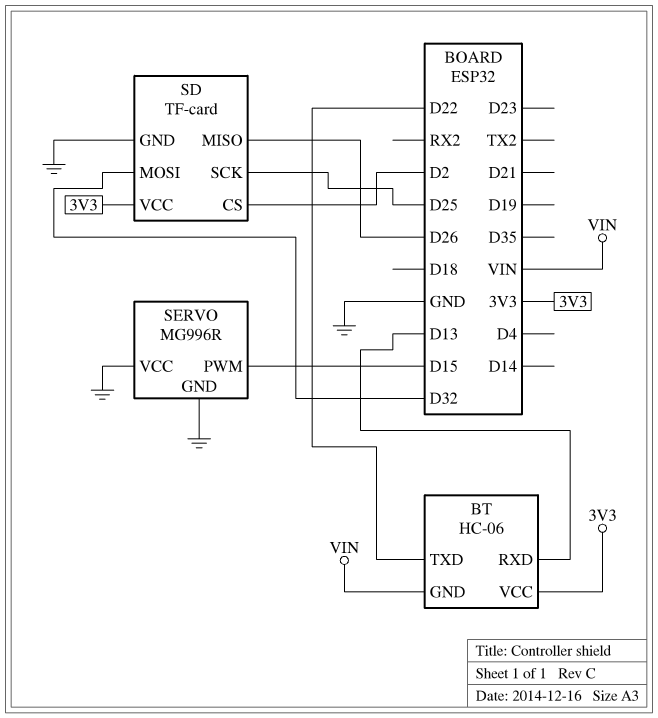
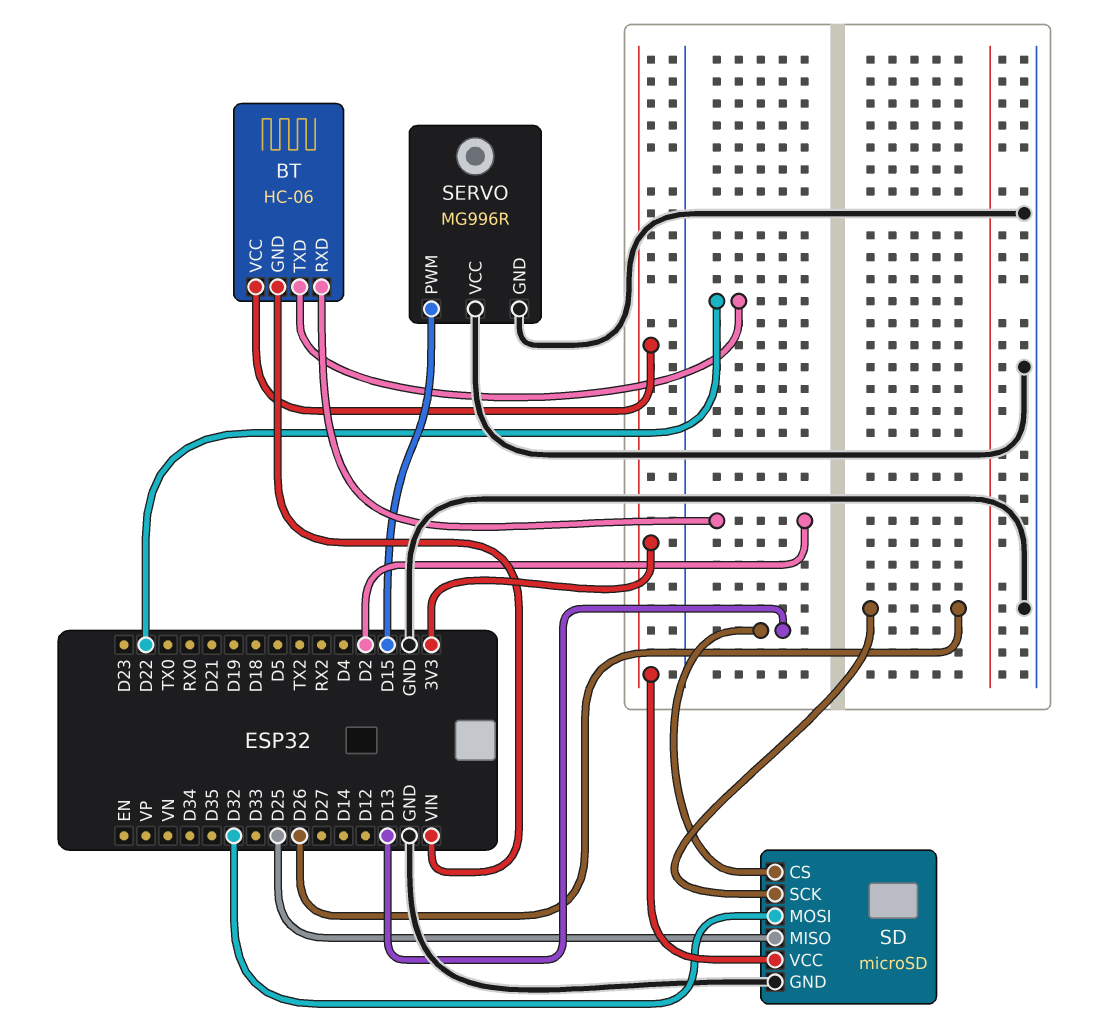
BT pin RXD: D13 -> D2
SD: TF-card -> microSD
SD pin CS: D2 -> D13
SD pin MISO: D26 -> D25
SD pin SCK: D25 -> D26

